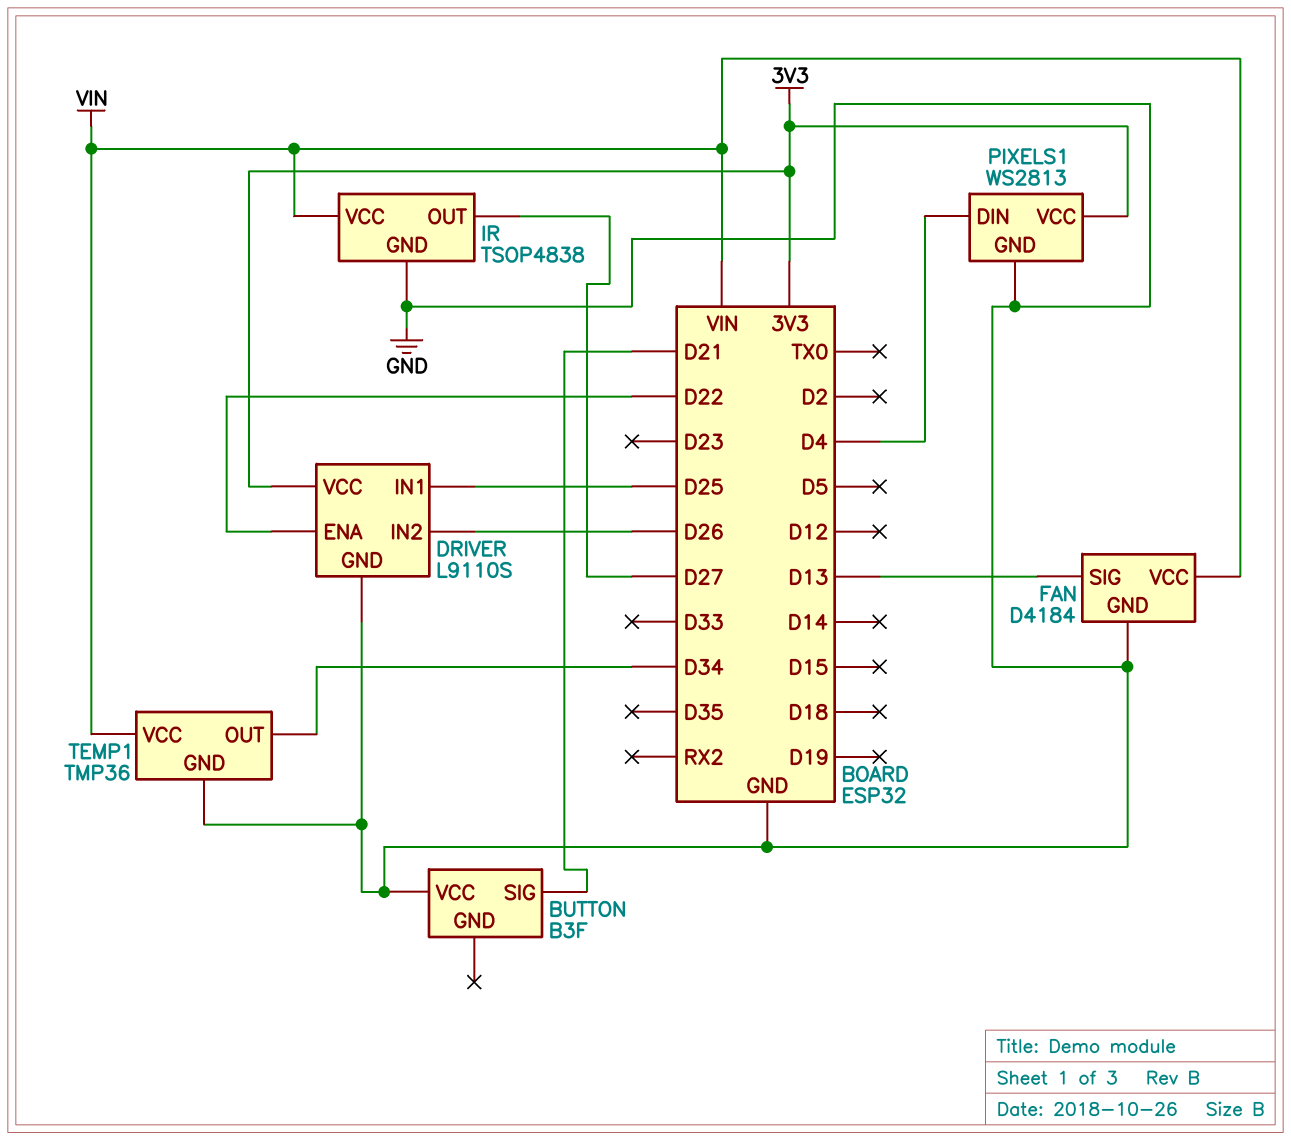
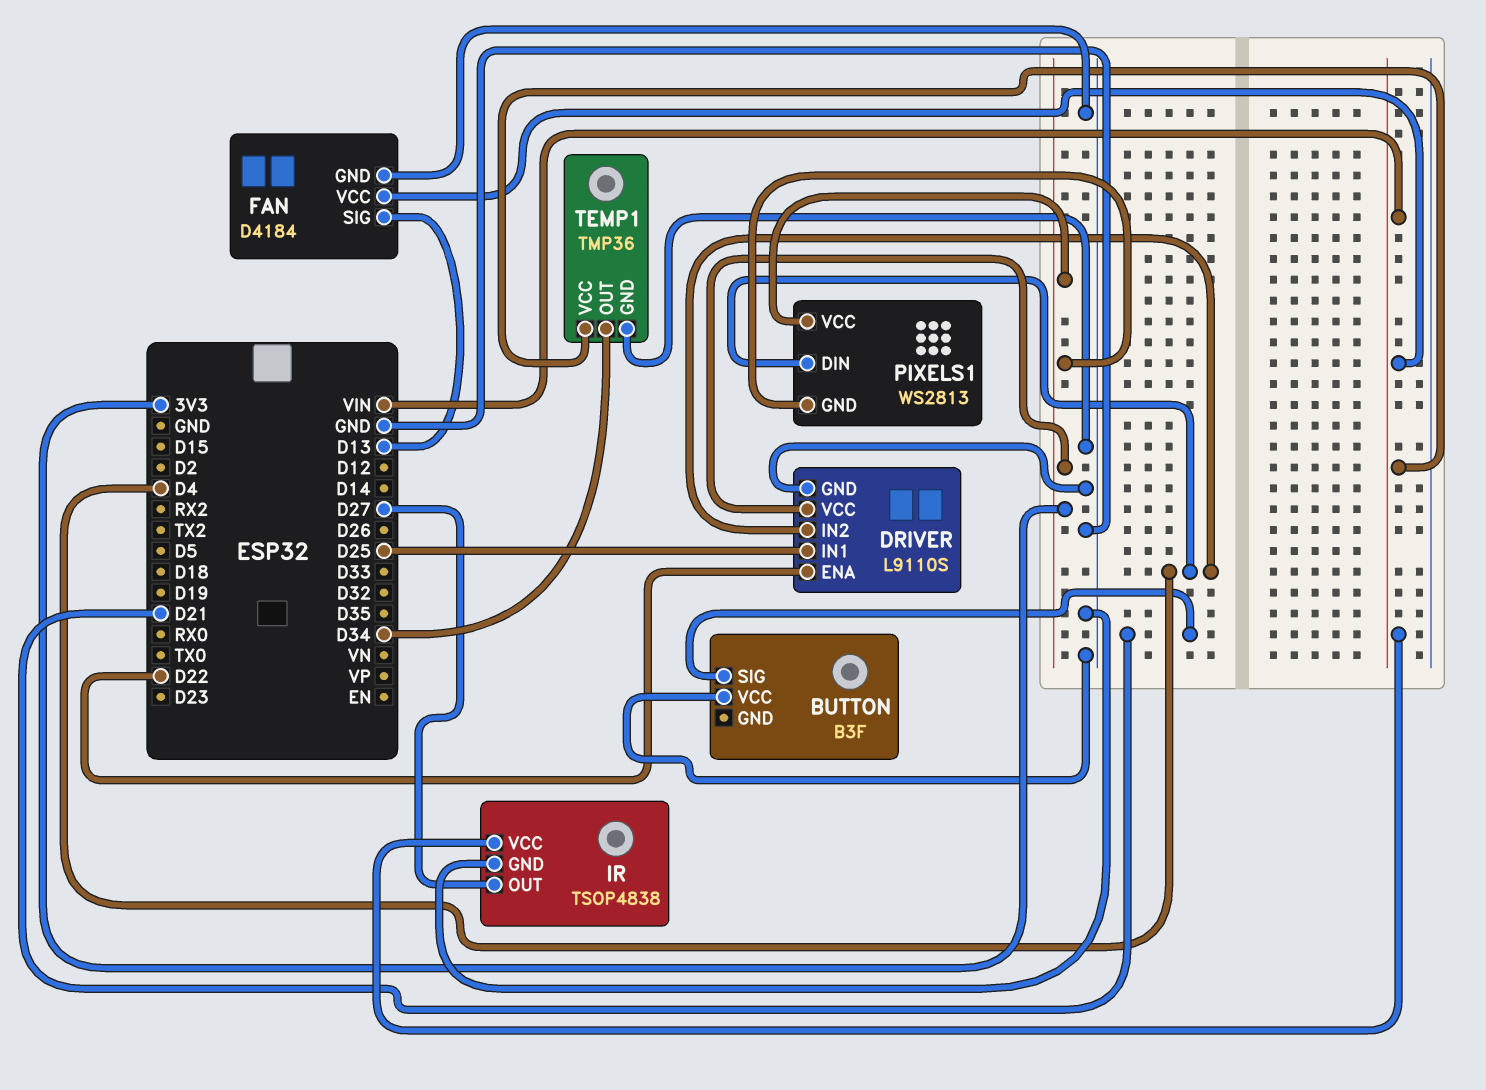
DRIVER pin IN2: D26 -> D4
PIXELS1 pin GND: GND -> 3V3

